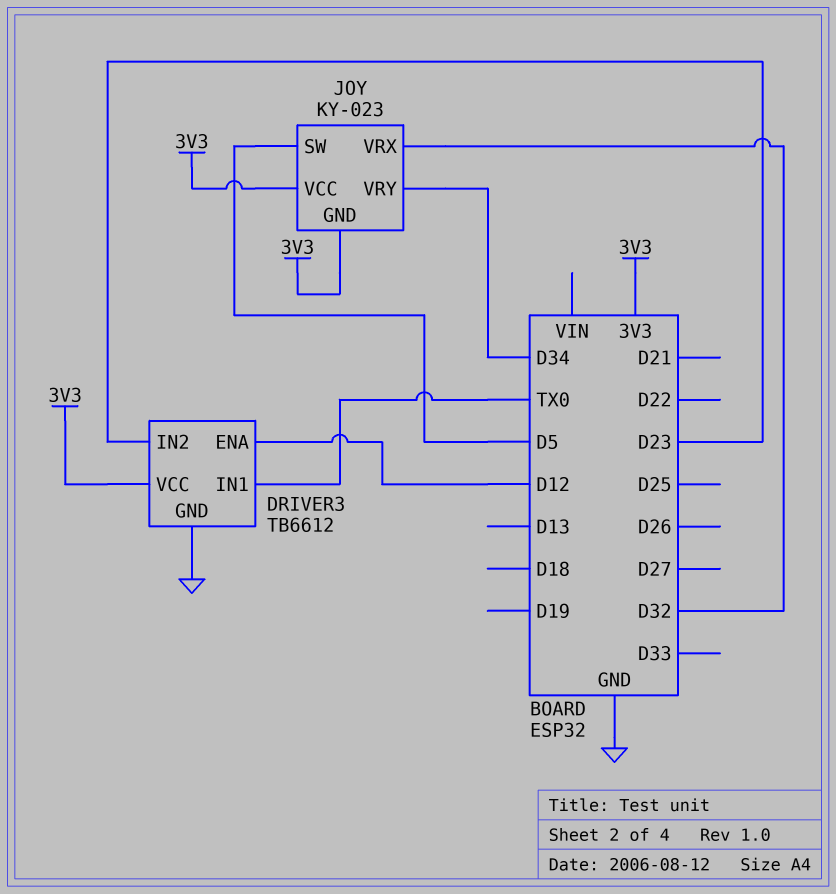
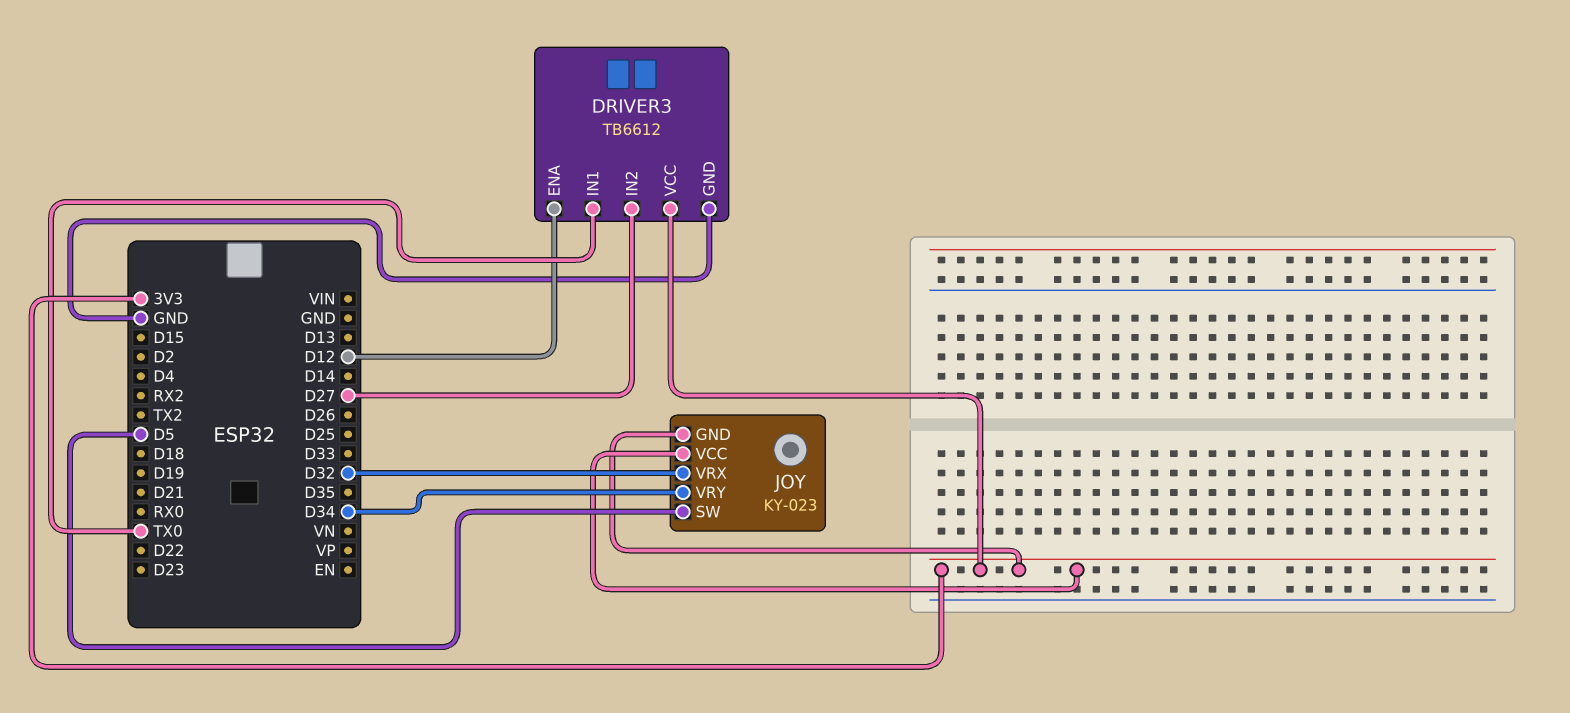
DRIVER3 pin IN2: D23 -> D27

